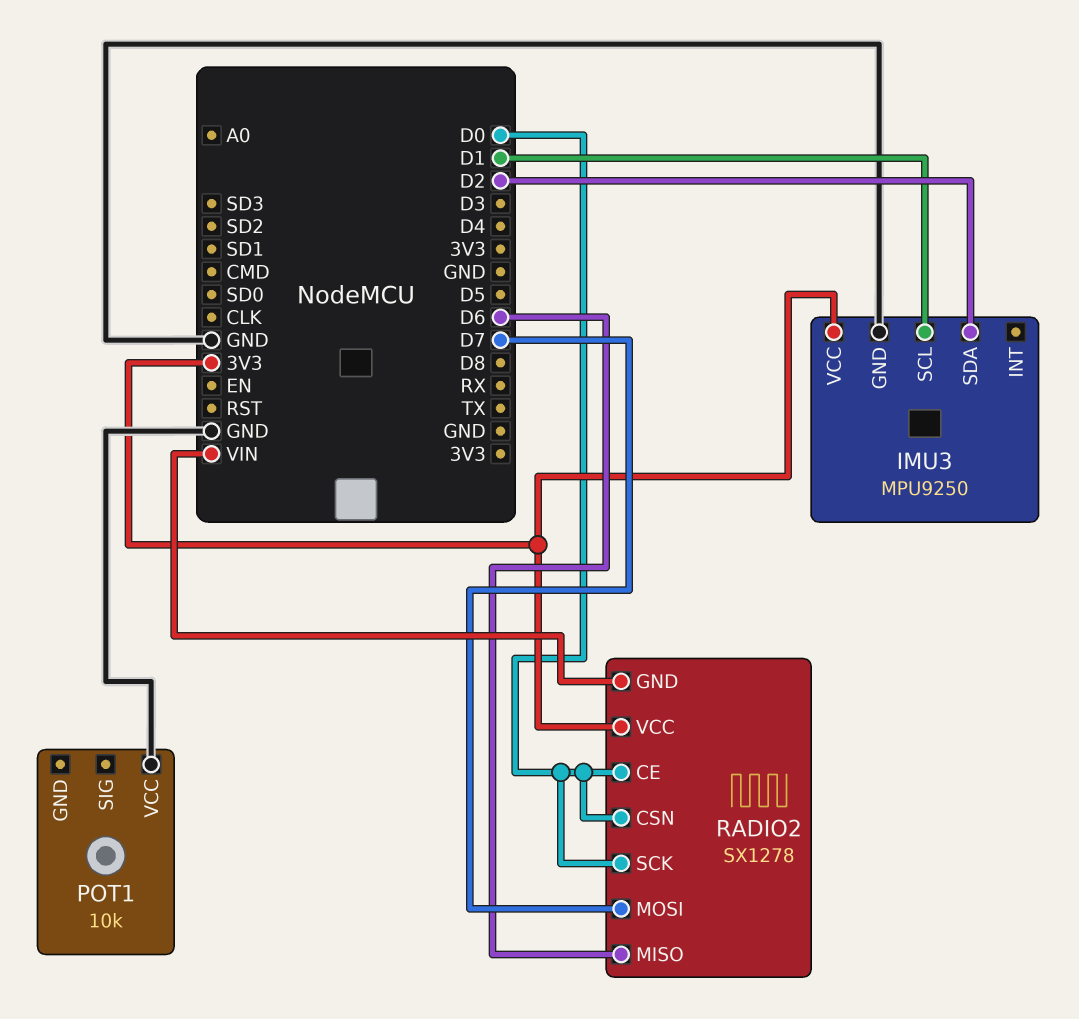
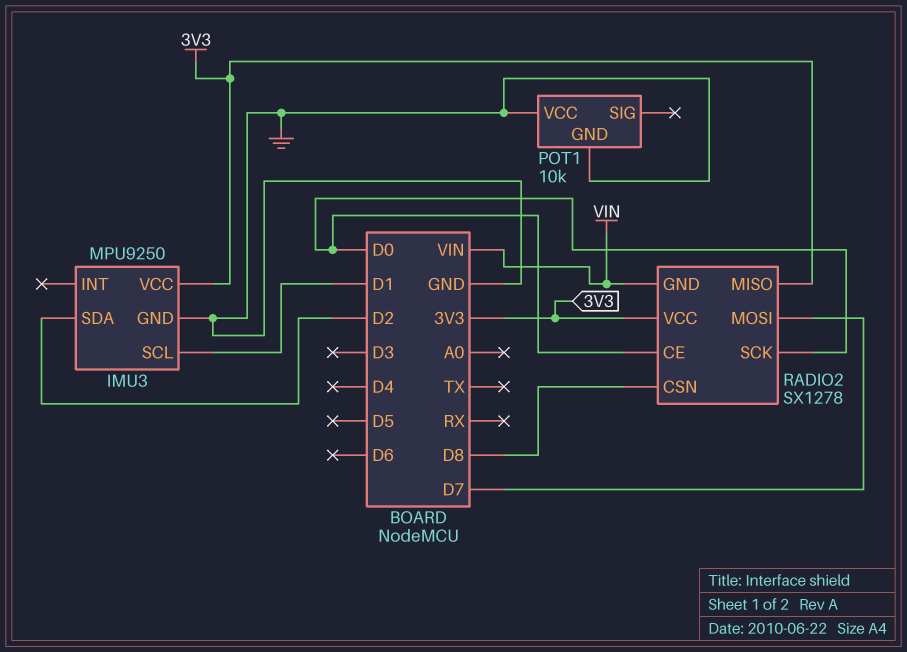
POT1 pin GND: none -> GND
RADIO2 pin CSN: D0 -> D8
RADIO2 pin MISO: D6 -> 3V3

